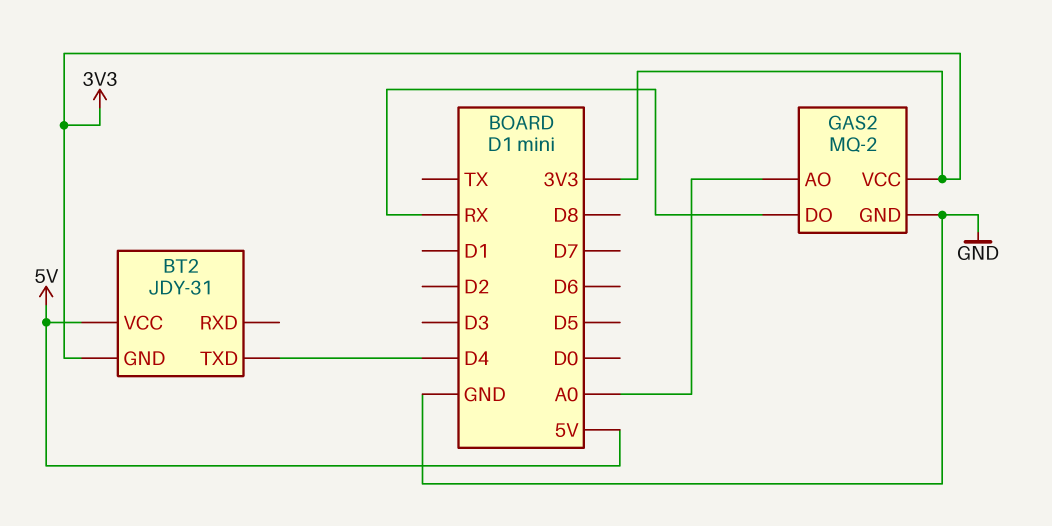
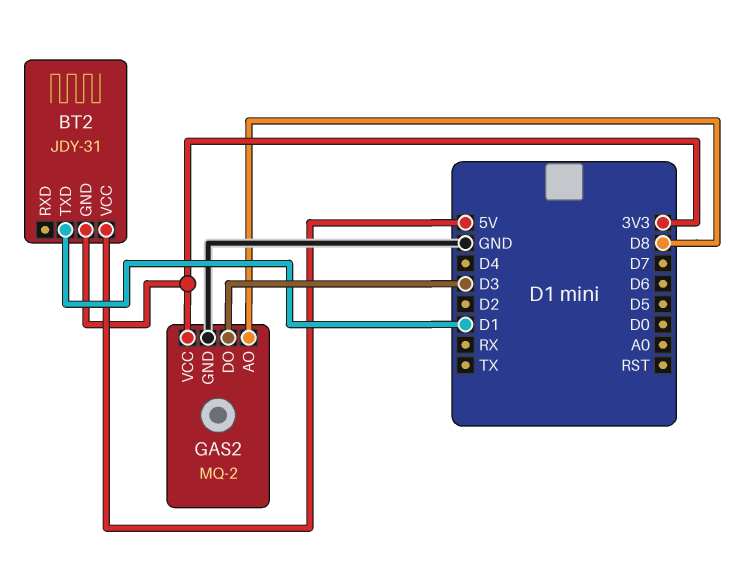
BT2 pin TXD: D4 -> D1
GAS2 pin AO: A0 -> D8
GAS2 pin DO: RX -> D3

